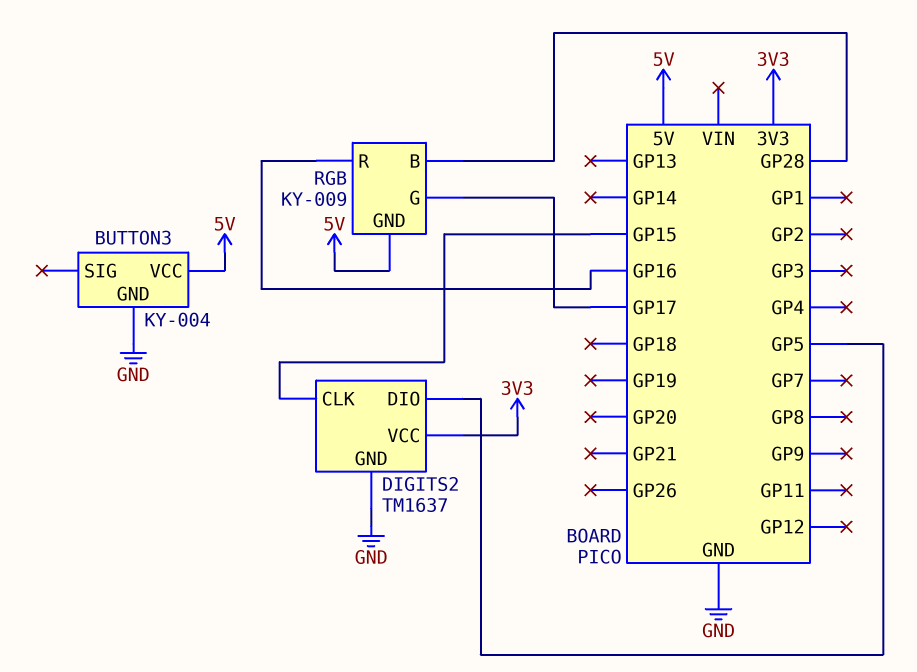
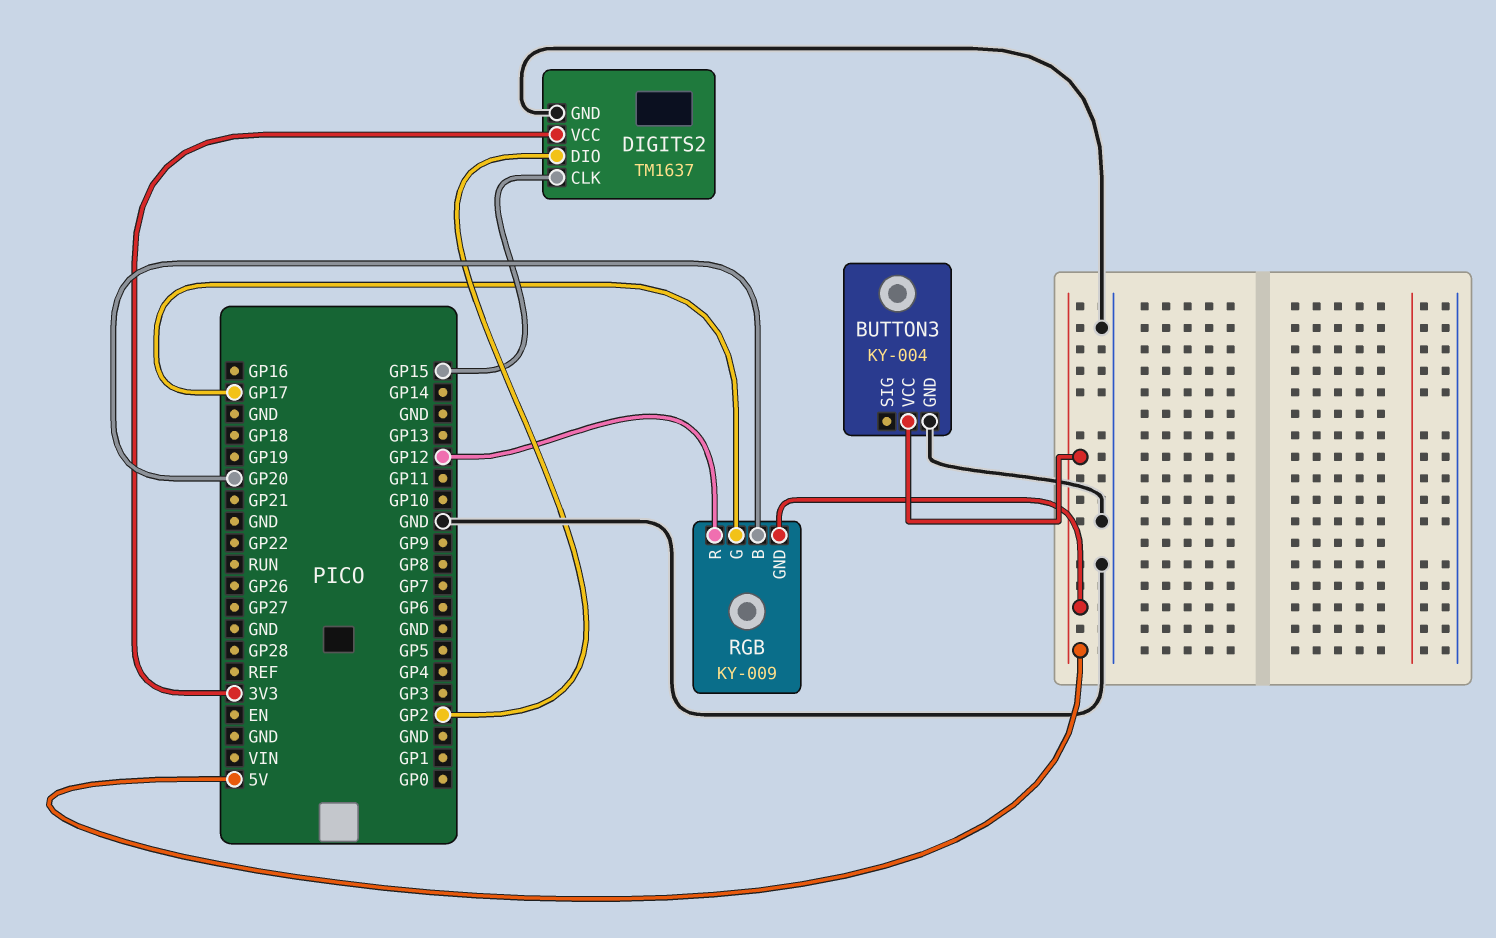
DIGITS2 pin DIO: GP5 -> GP2
RGB pin B: GP28 -> GP20
RGB pin R: GP16 -> GP12

